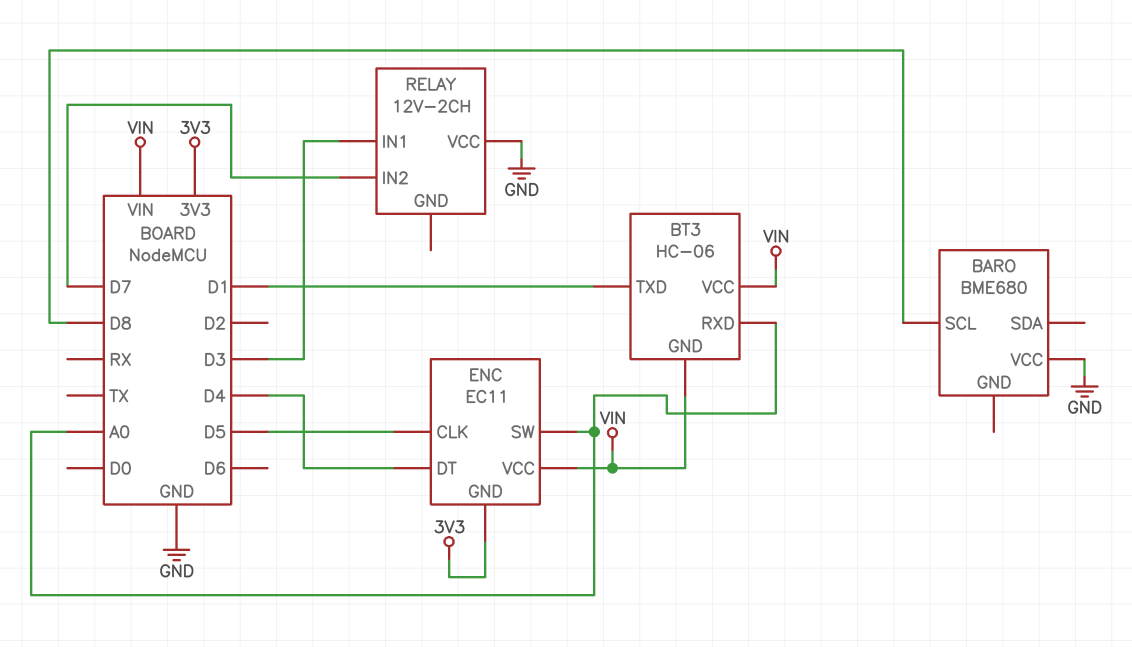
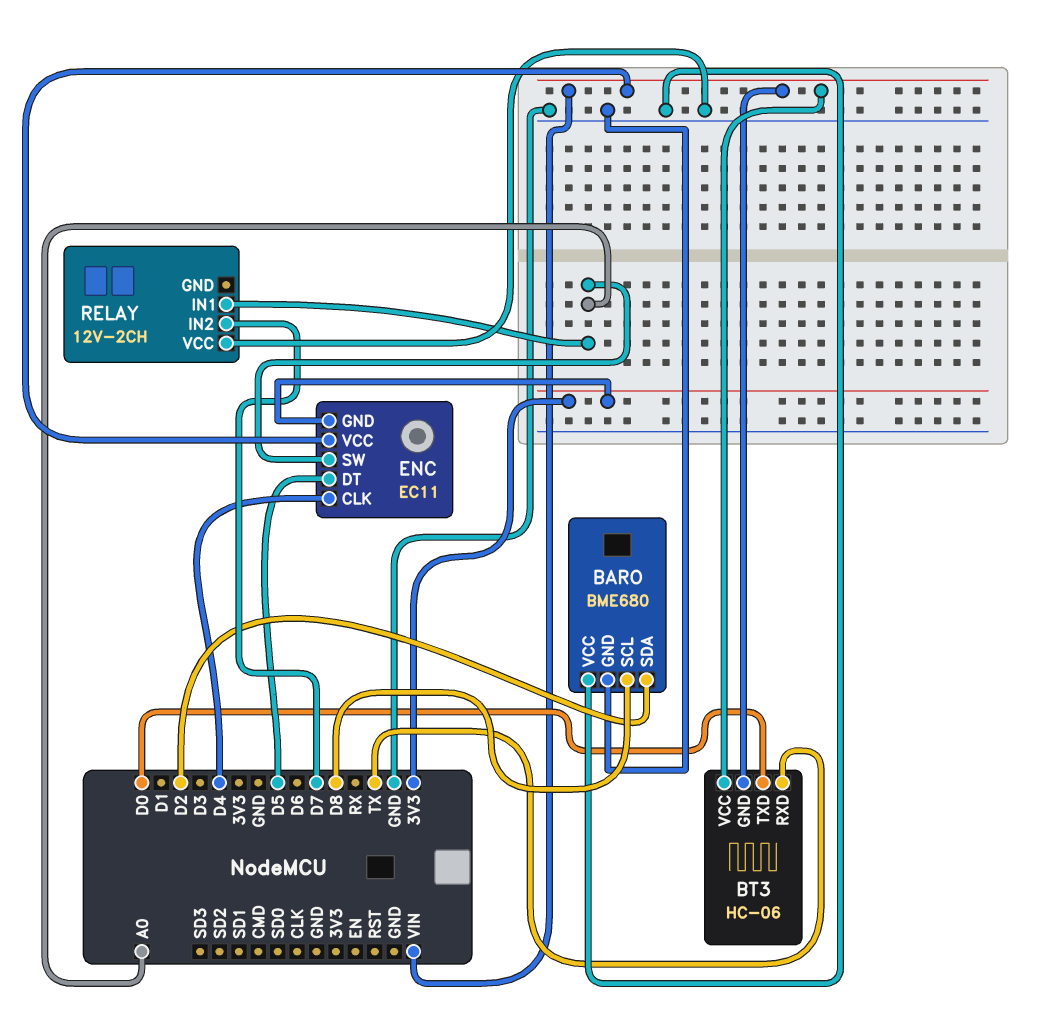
BARO pin GND: none -> GND
BARO pin SDA: none -> D2
BT3 pin RXD: A0 -> TX
BT3 pin TXD: D1 -> D0
ENC pin CLK: D5 -> D4
ENC pin DT: D4 -> D5
RELAY pin IN1: D3 -> A0

